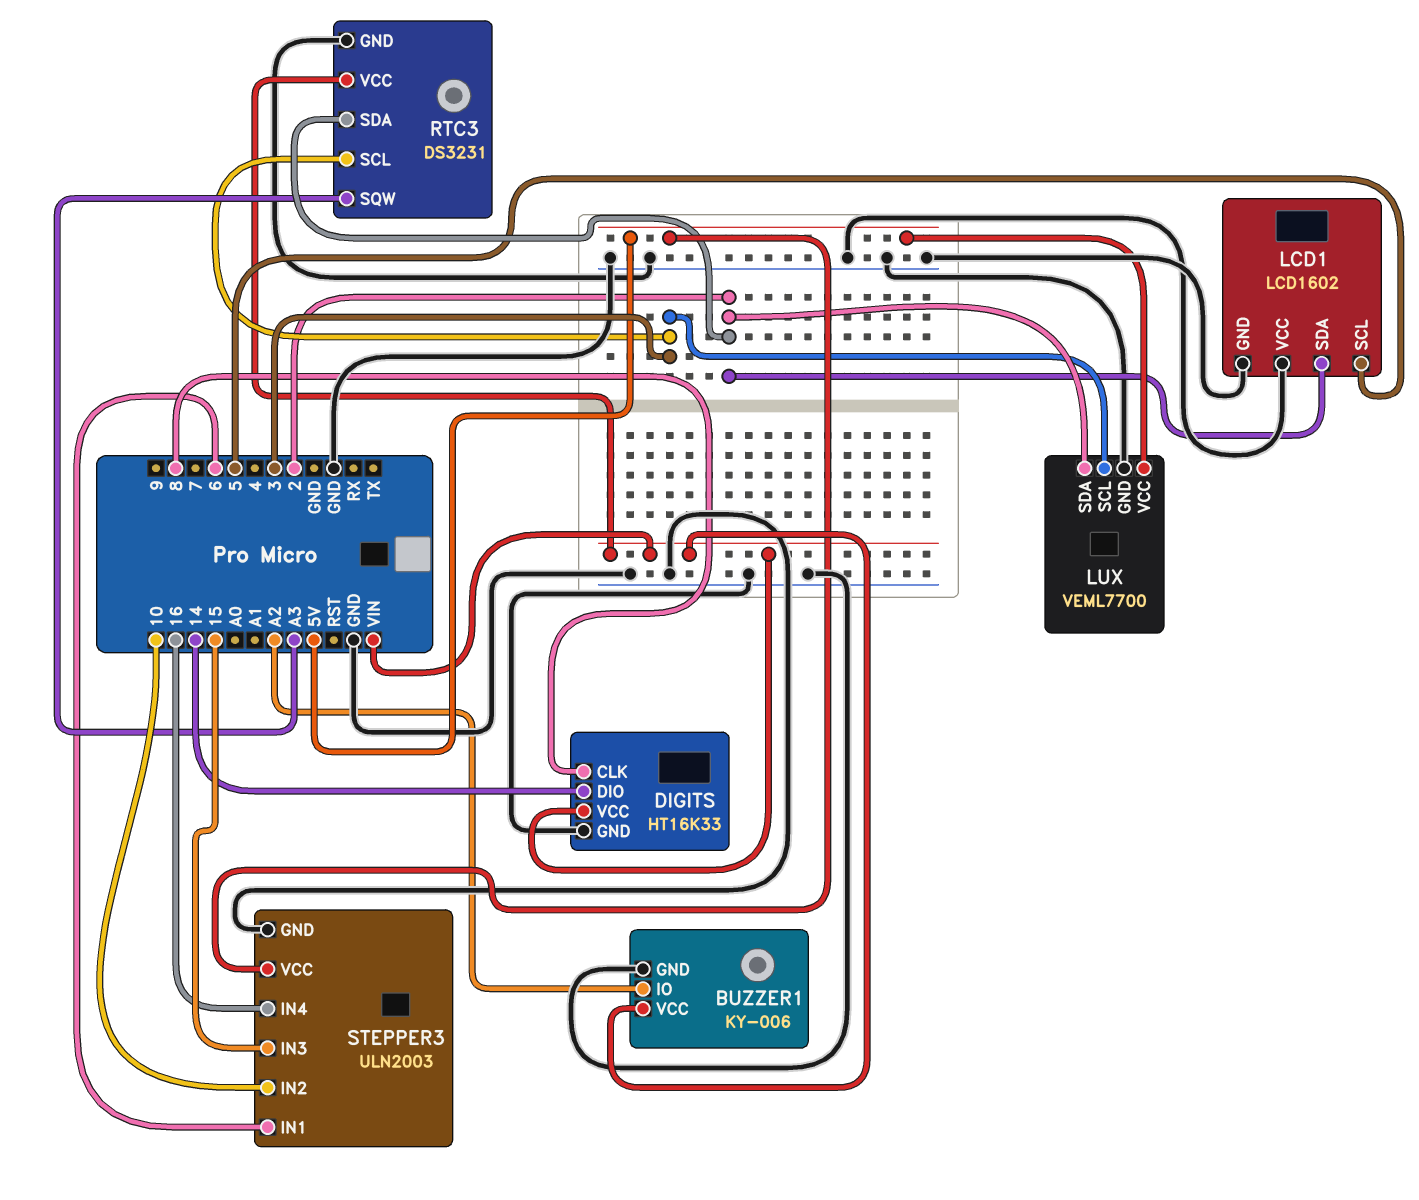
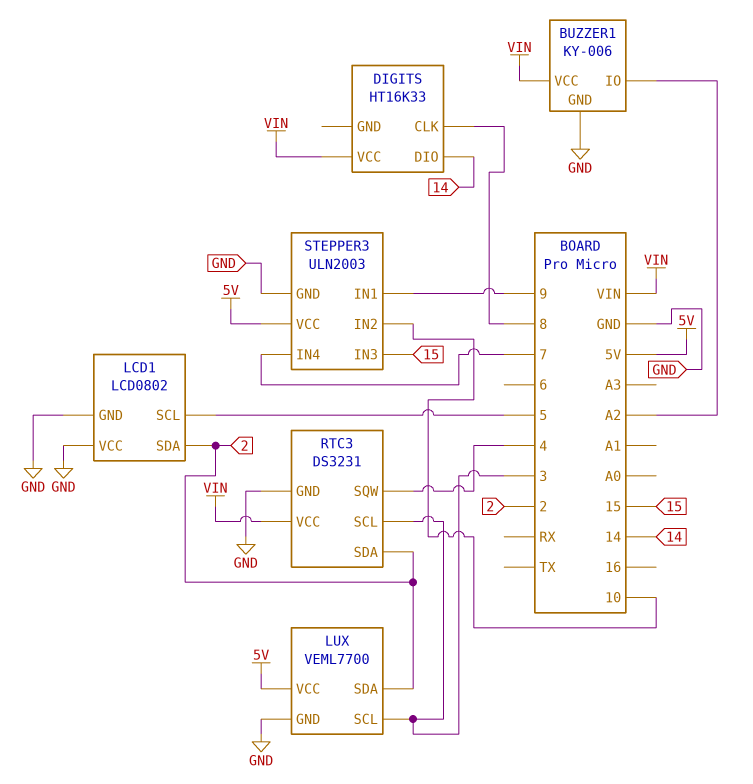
DIGITS pin GND: GND -> none
LCD1: LCD1602 -> LCD0802
RTC3 pin SQW: A3 -> 4
STEPPER3 pin IN1: 6 -> 9
STEPPER3 pin IN4: 16 -> 7

